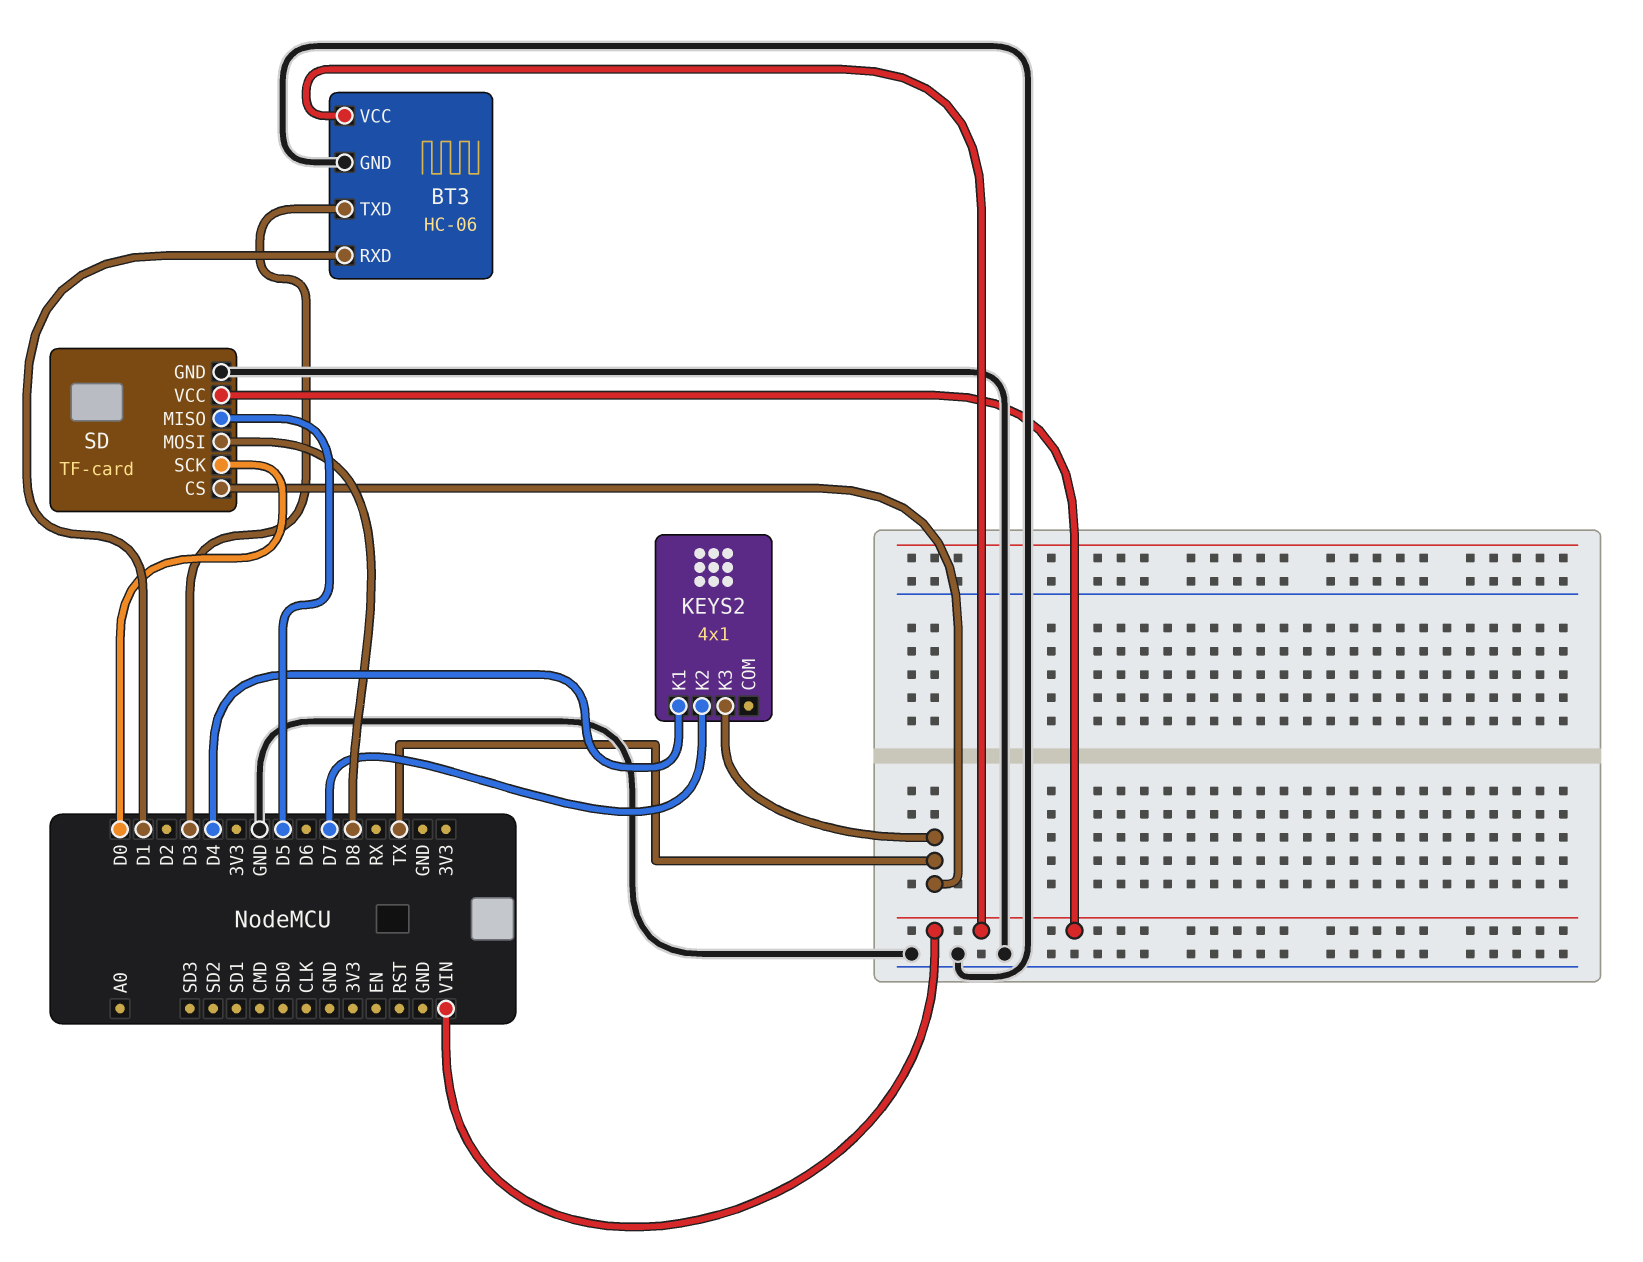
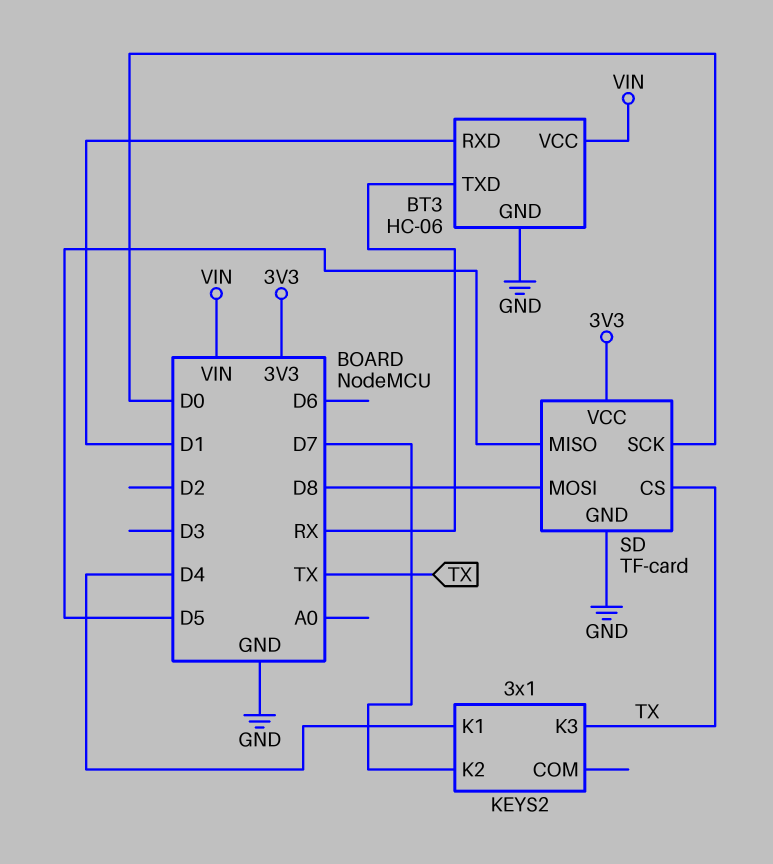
BT3 pin TXD: D3 -> RX
KEYS2: 4x1 -> 3x1
SD pin VCC: VIN -> 3V3

